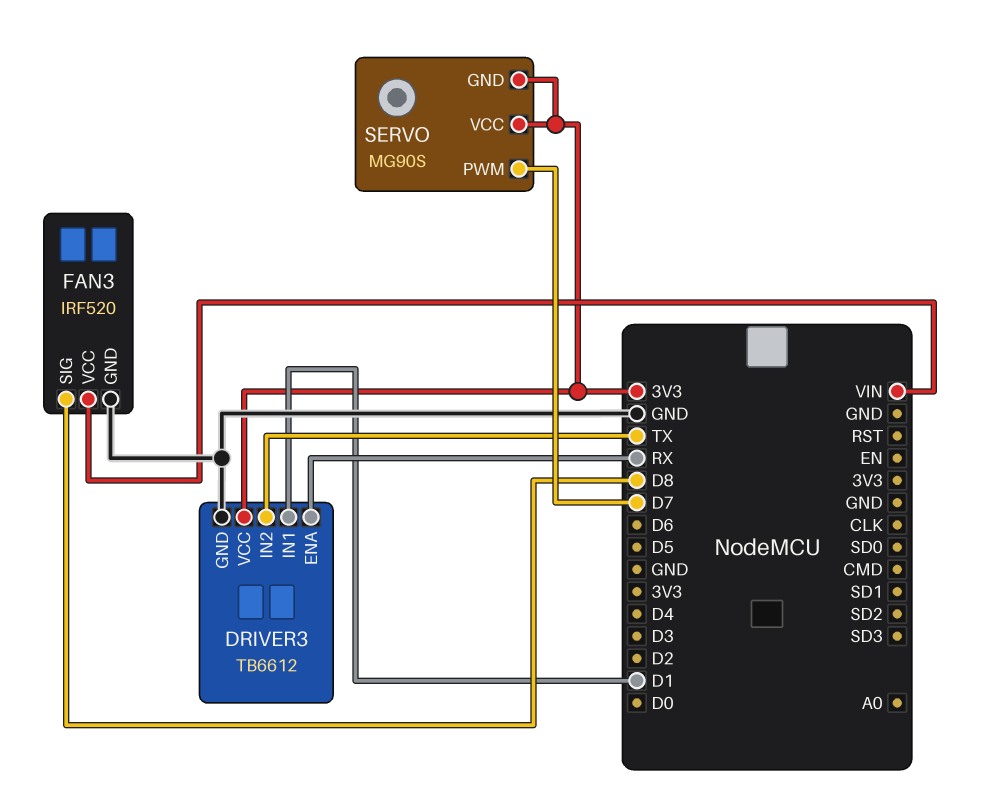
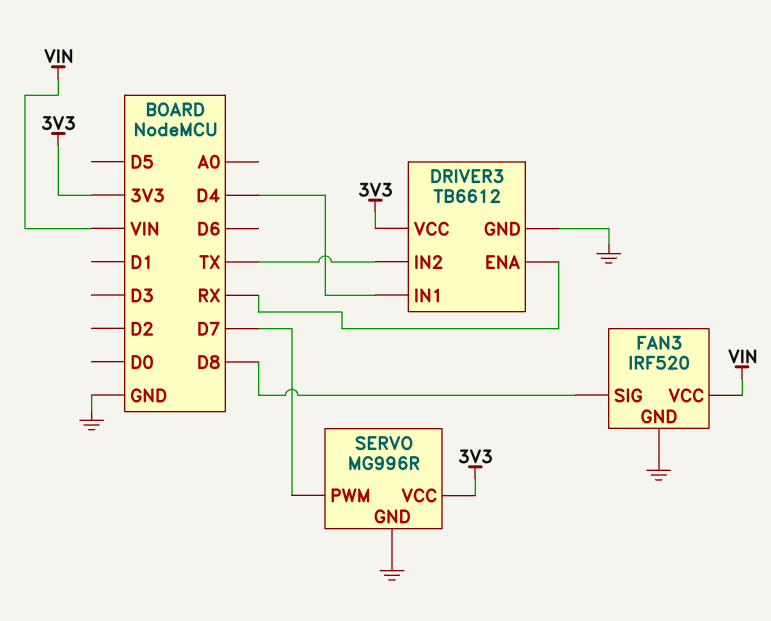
DRIVER3 pin IN1: D1 -> D4
SERVO: MG90S -> MG996R
SERVO pin GND: 3V3 -> GND

